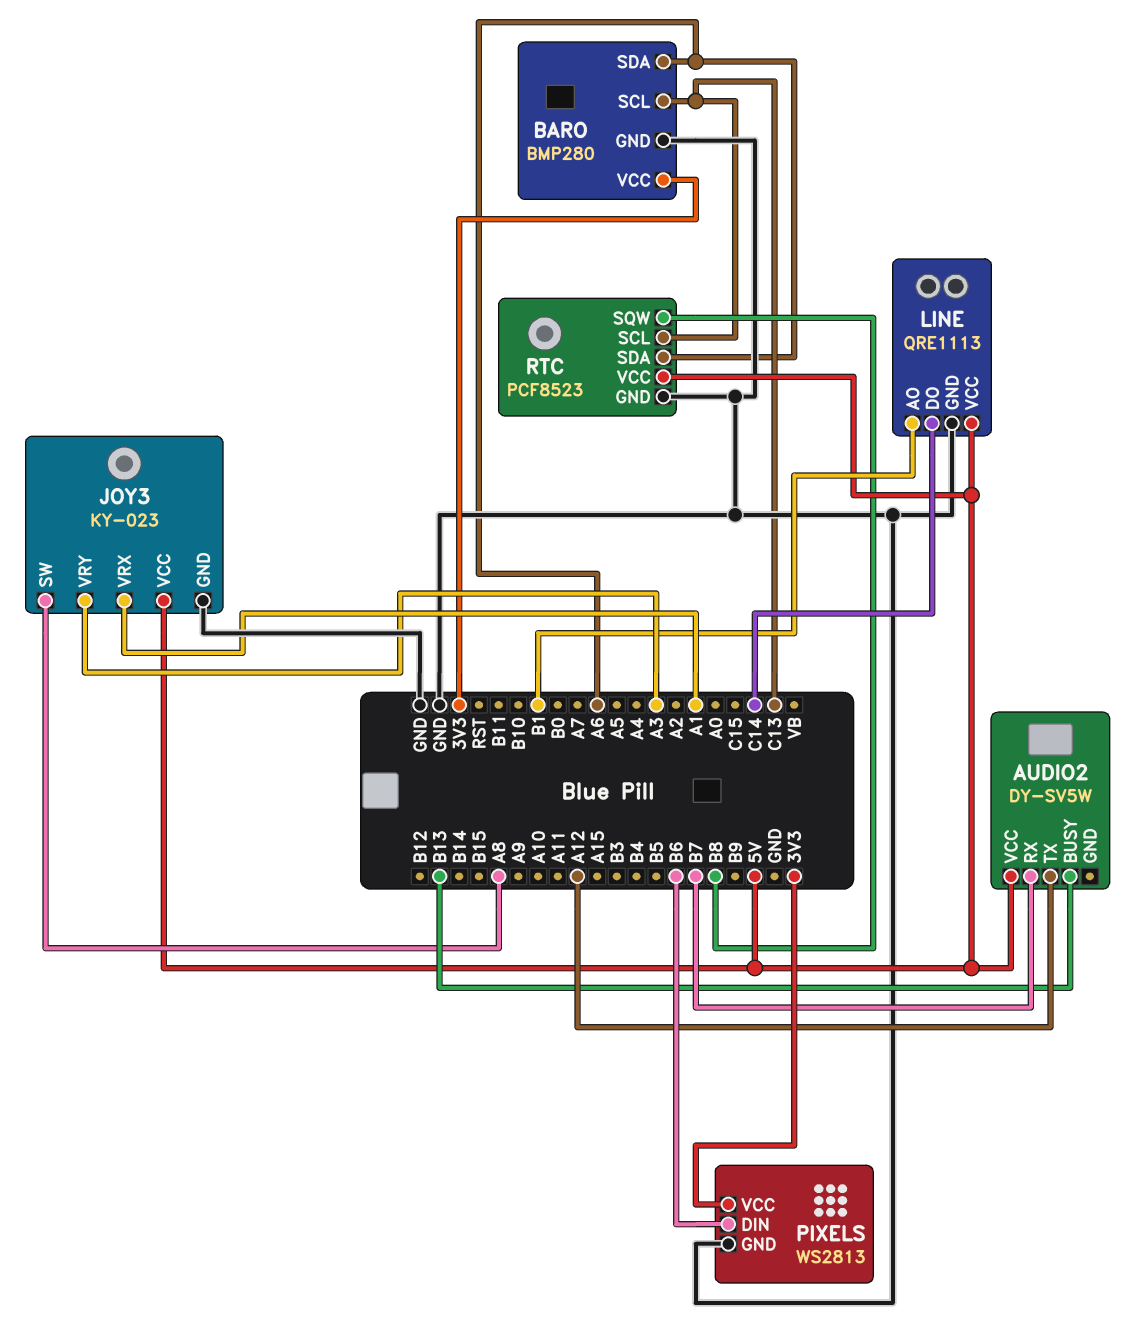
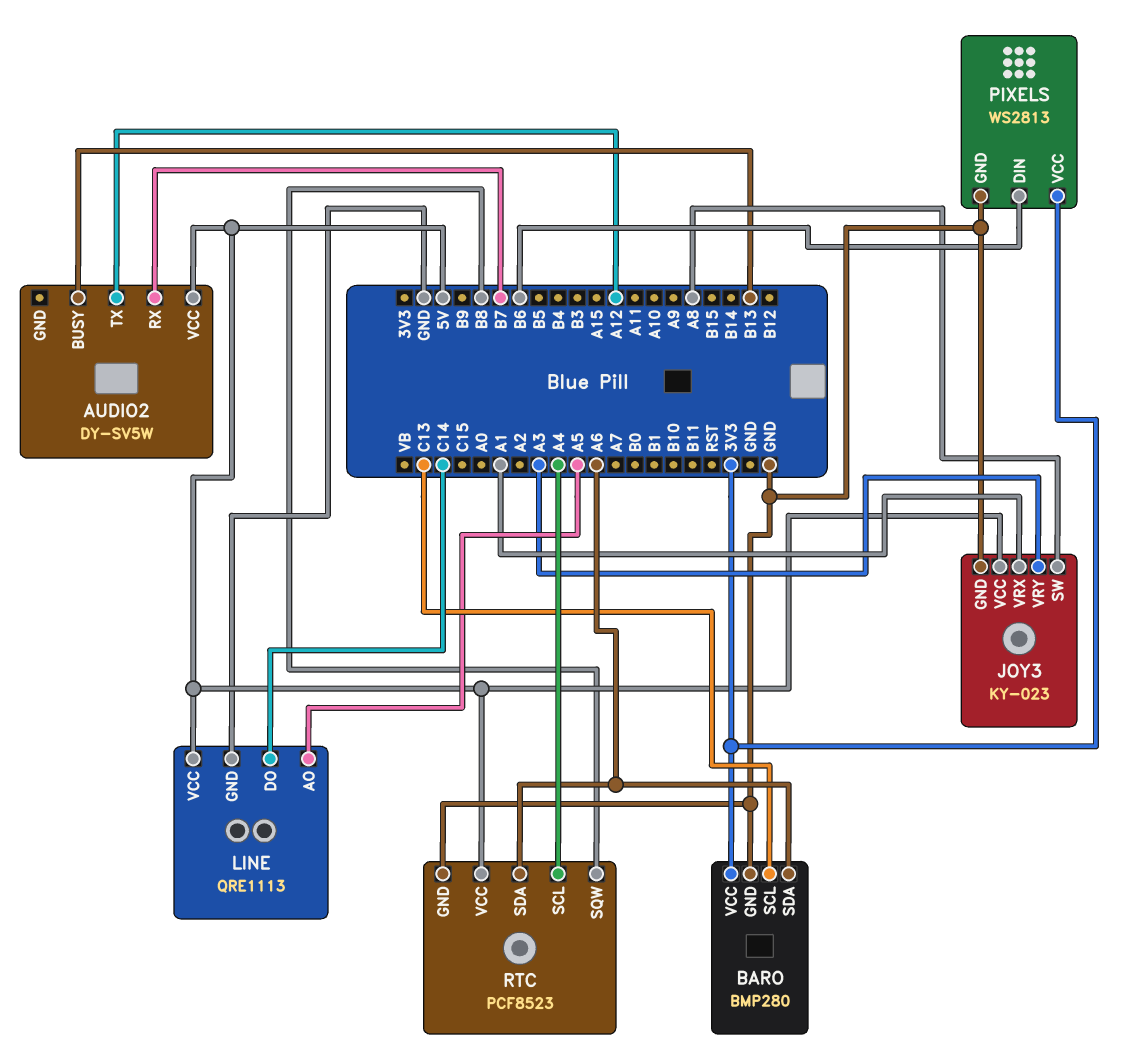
LINE pin AO: B1 -> A5
RTC pin SCL: C13 -> A4

